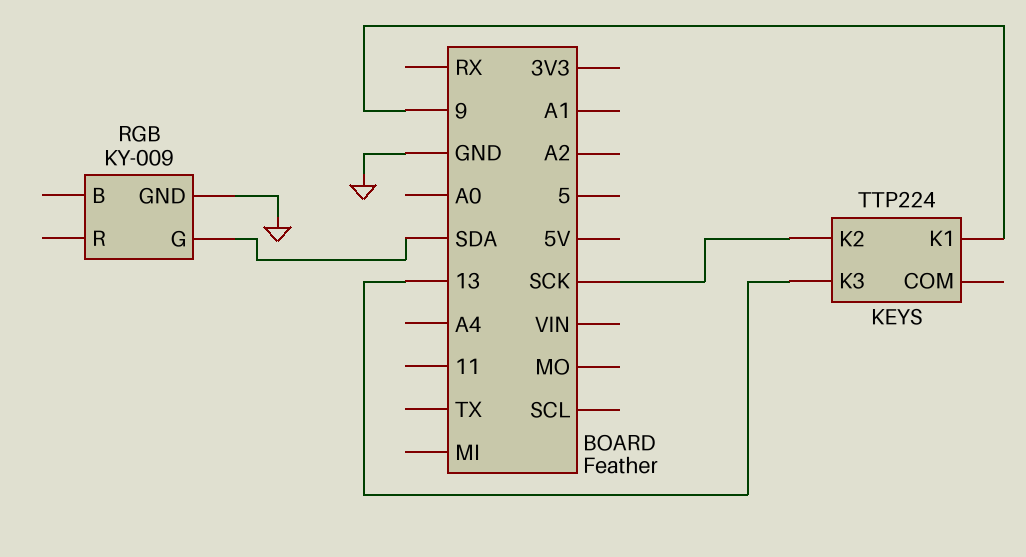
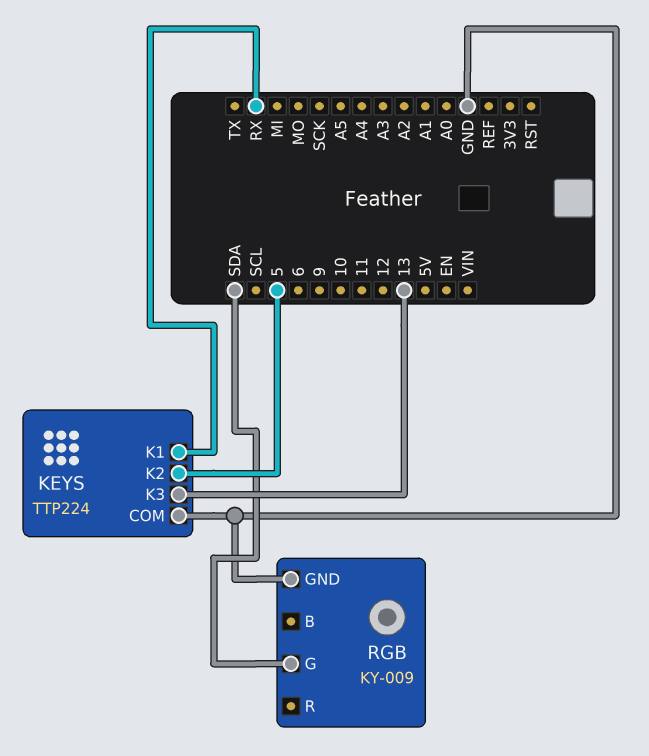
KEYS pin COM: none -> GND
KEYS pin K1: 9 -> RX
KEYS pin K2: SCK -> 5

